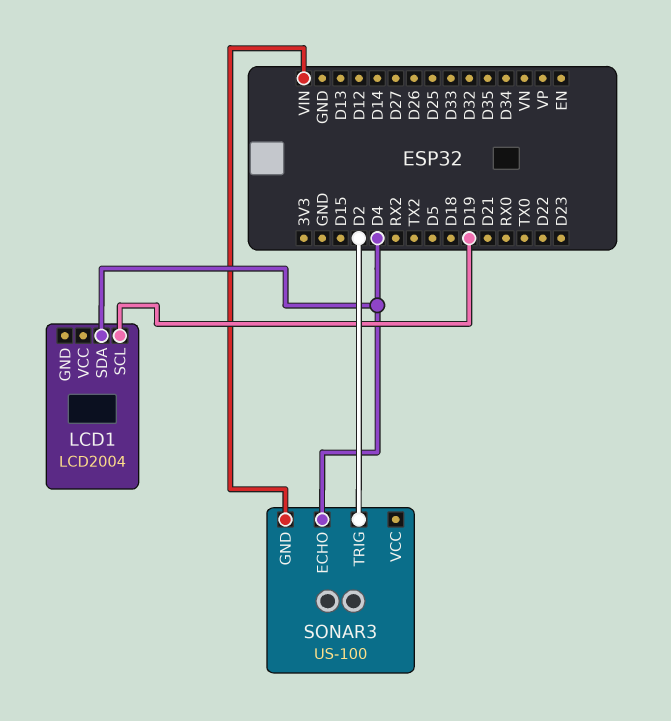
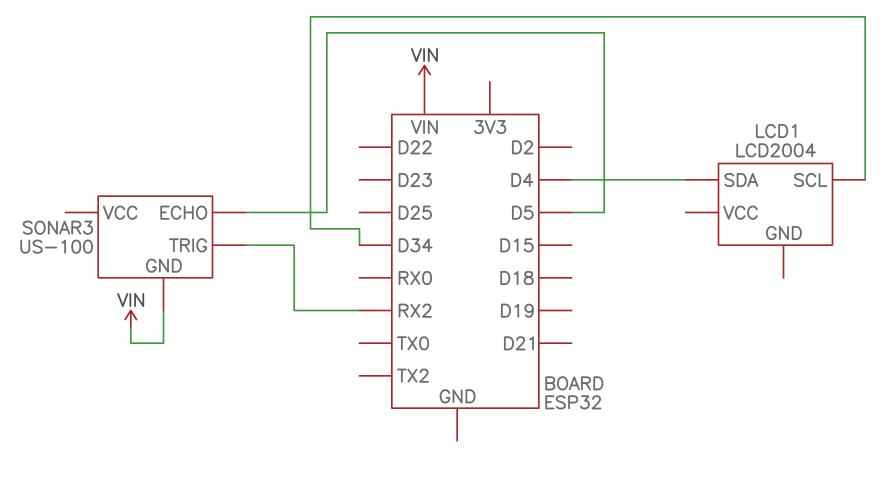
LCD1 pin SCL: D19 -> D34
SONAR3 pin ECHO: D4 -> D5
SONAR3 pin TRIG: D2 -> RX2

